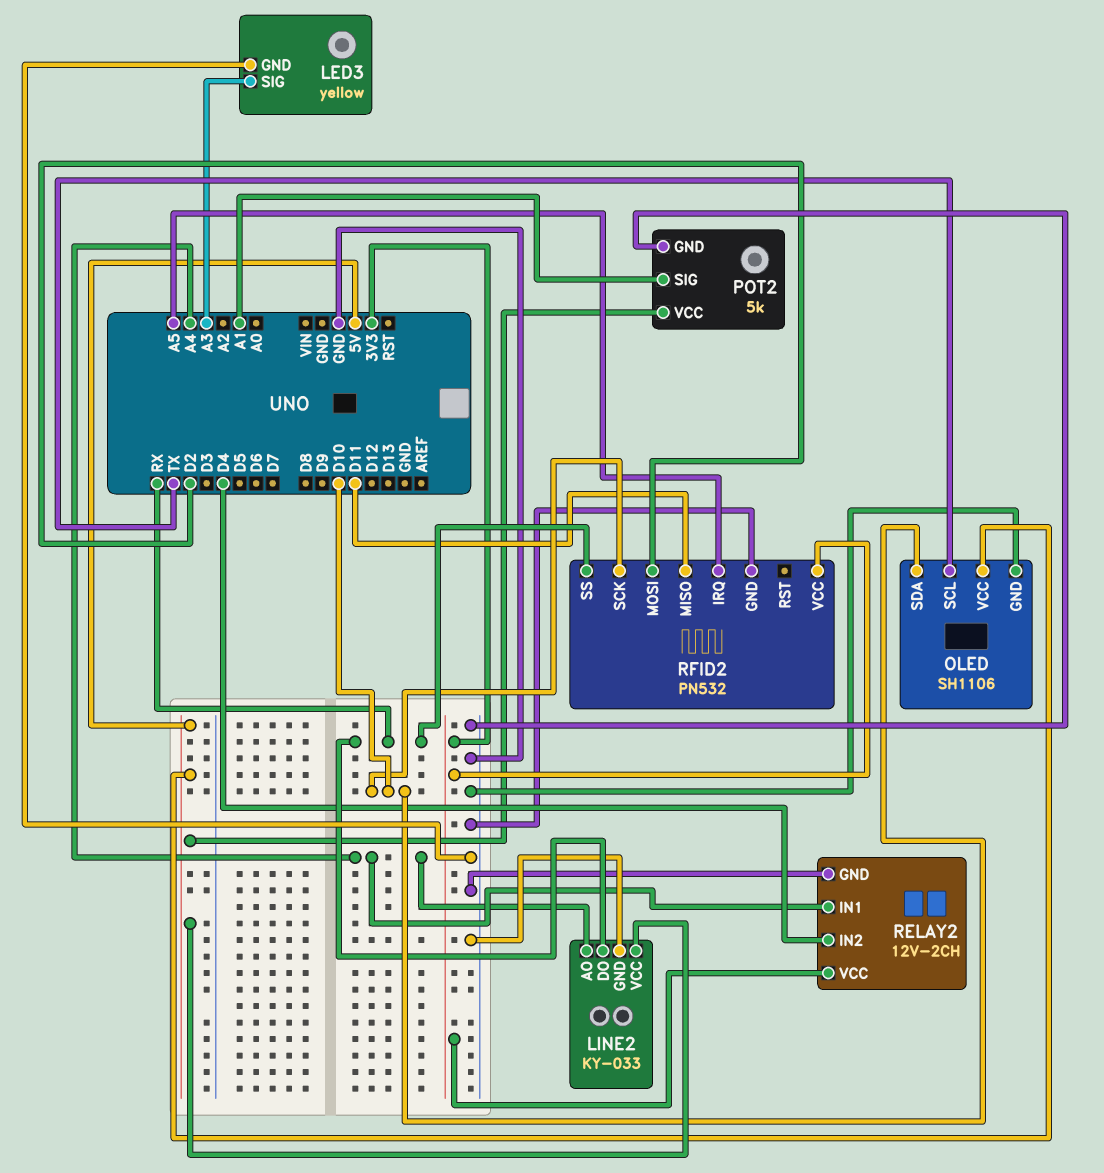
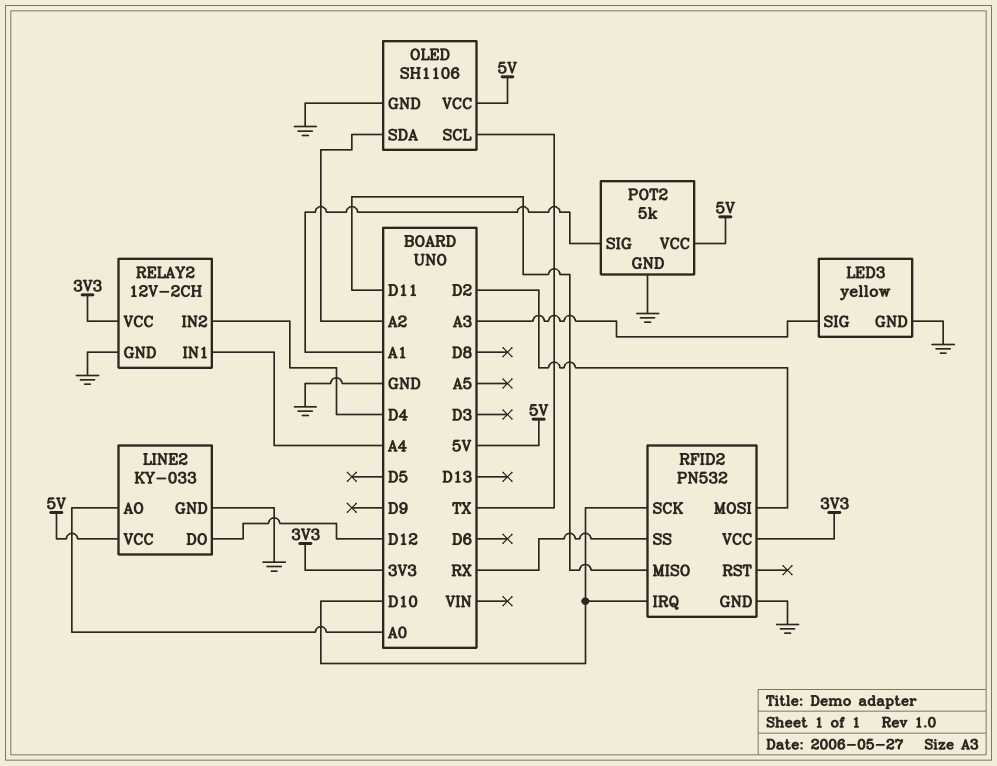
LINE2 pin AO: A4 -> A0
LINE2 pin DO: RX -> D12
OLED pin SDA: D10 -> A2
RFID2 pin IRQ: A5 -> D10

